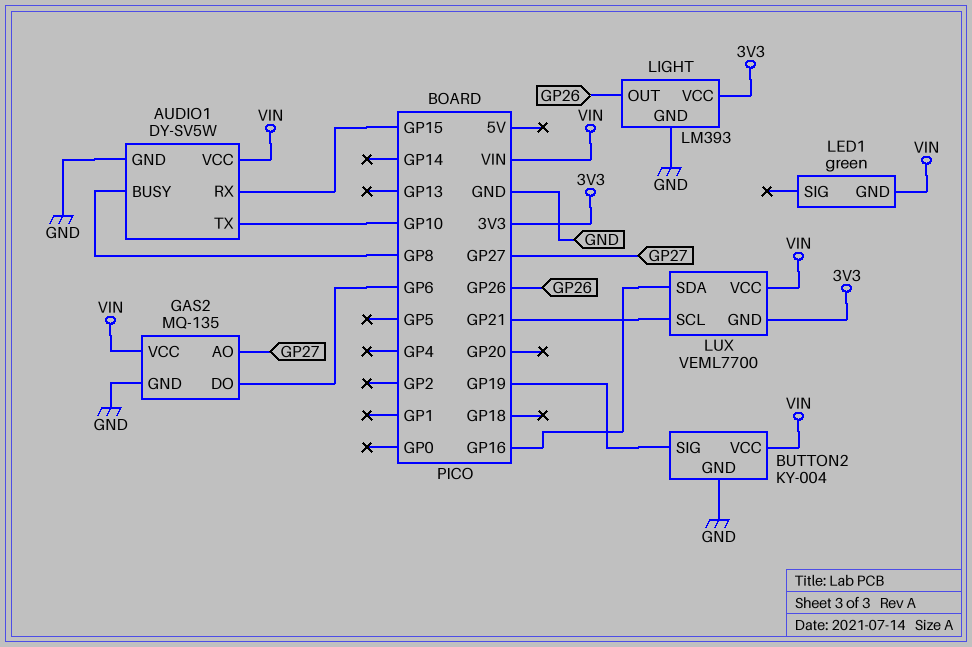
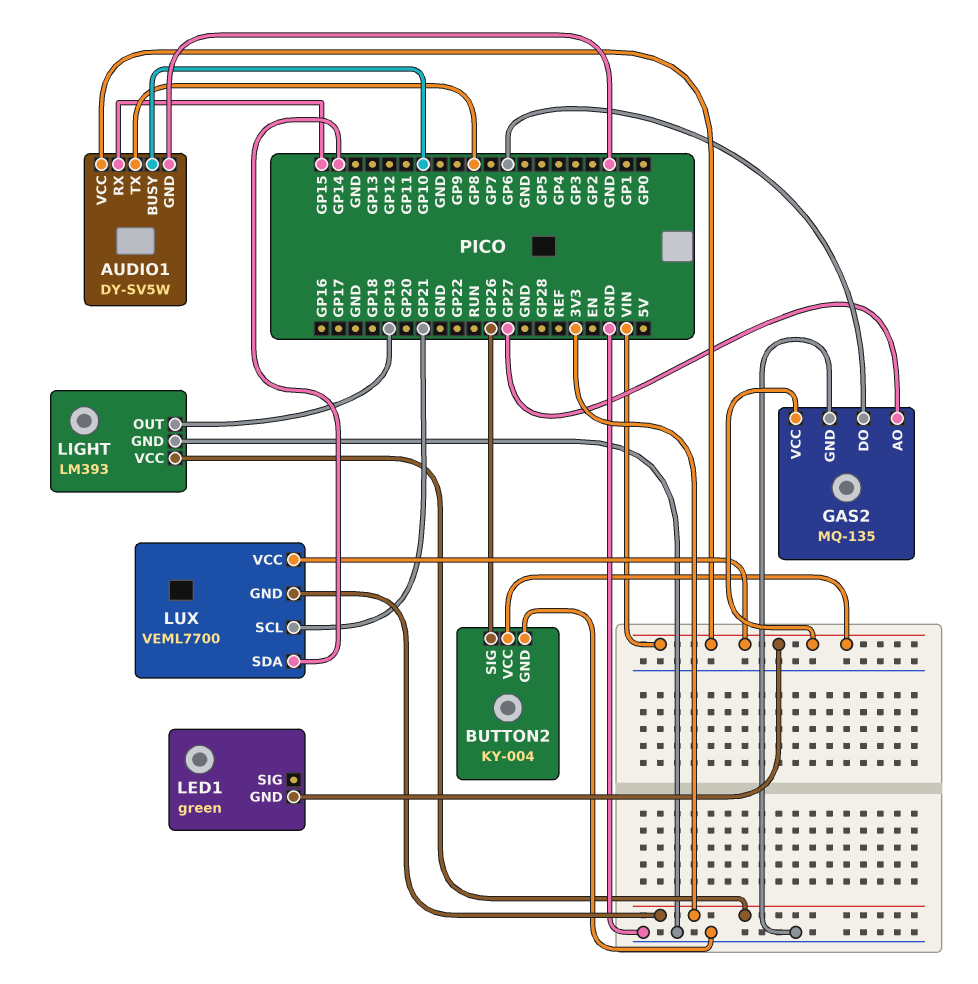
AUDIO1 pin BUSY: GP8 -> GP10
AUDIO1 pin TX: GP10 -> GP8
BUTTON2 pin SIG: GP19 -> GP26
LIGHT pin OUT: GP26 -> GP19
LUX pin SDA: GP16 -> GP14

